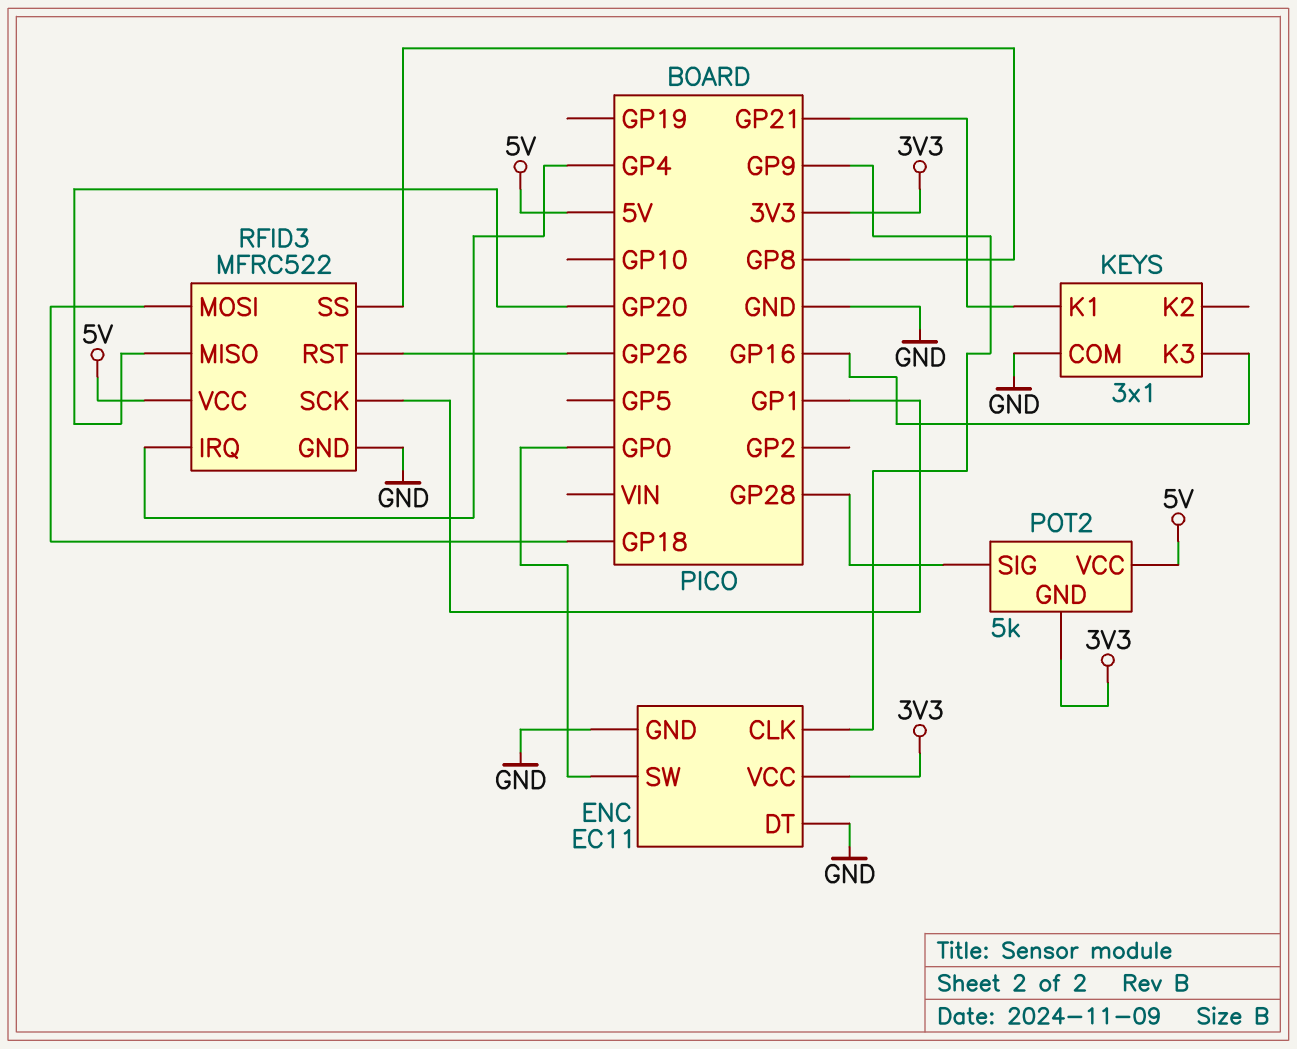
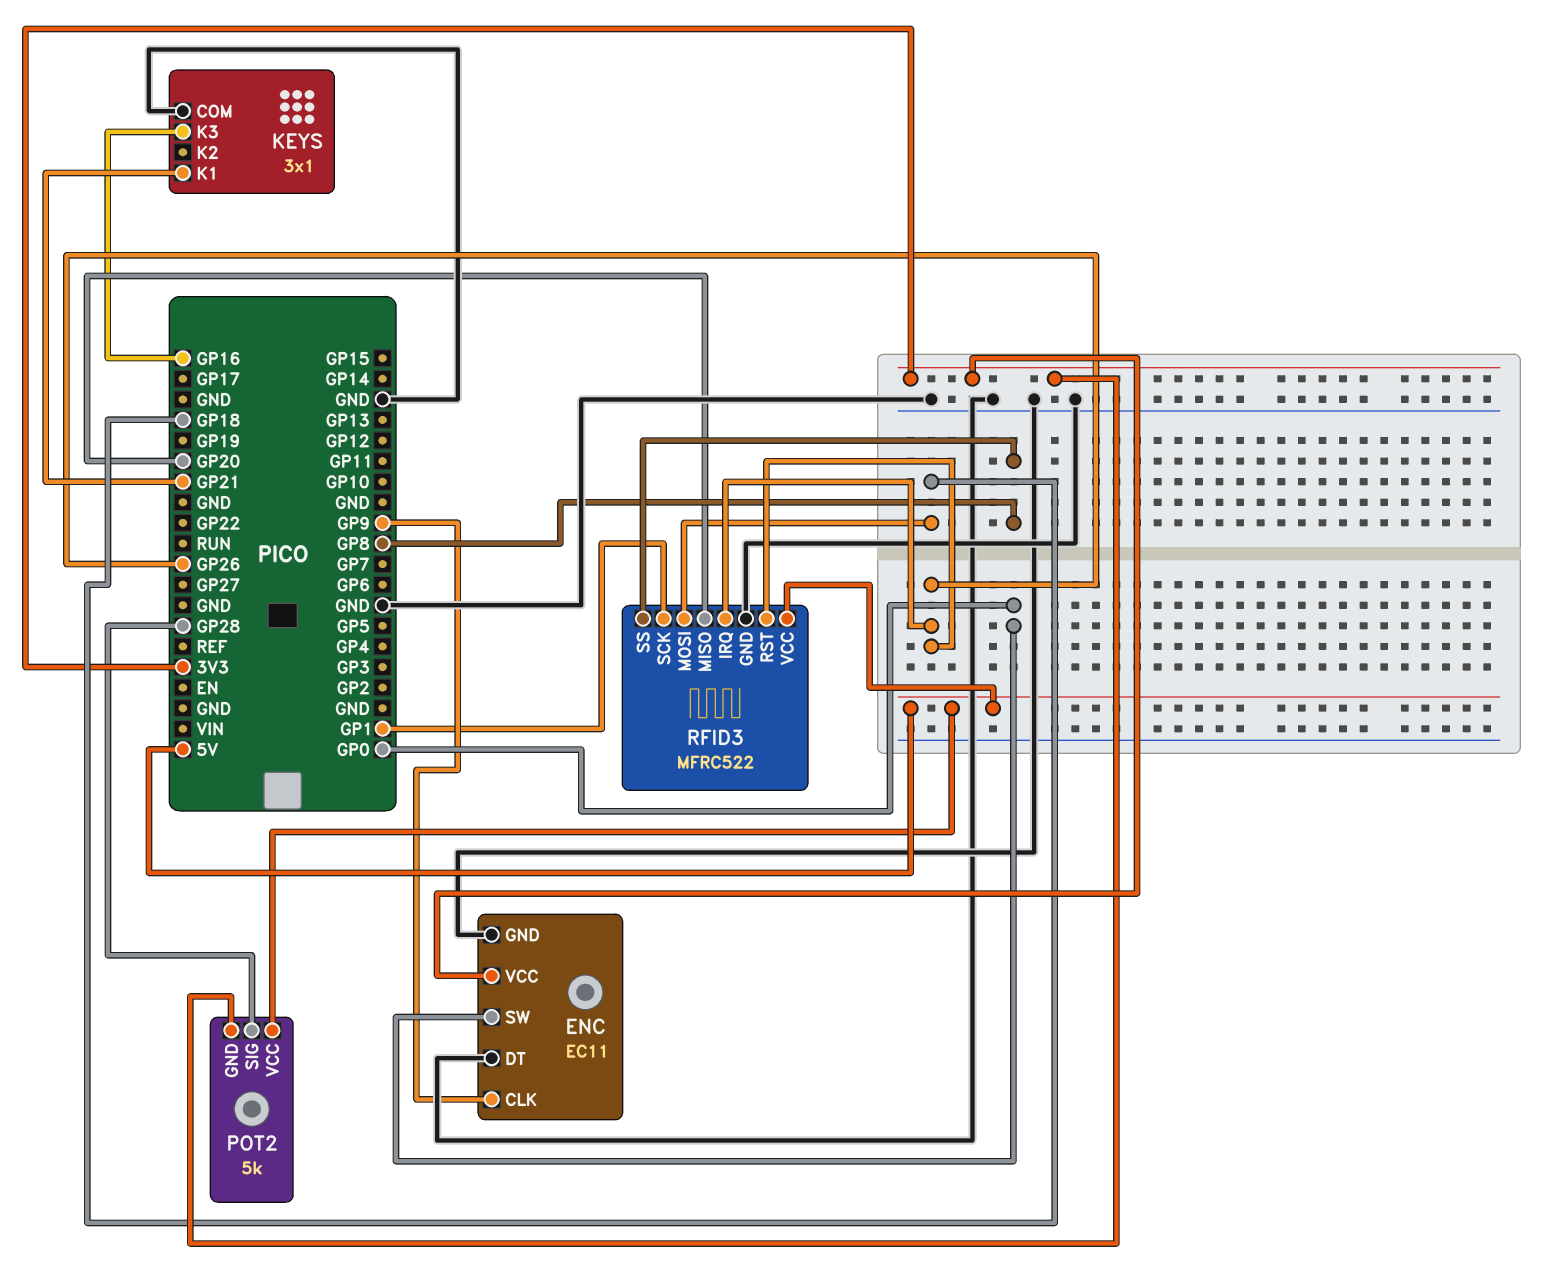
RFID3 pin IRQ: GP4 -> GP26

